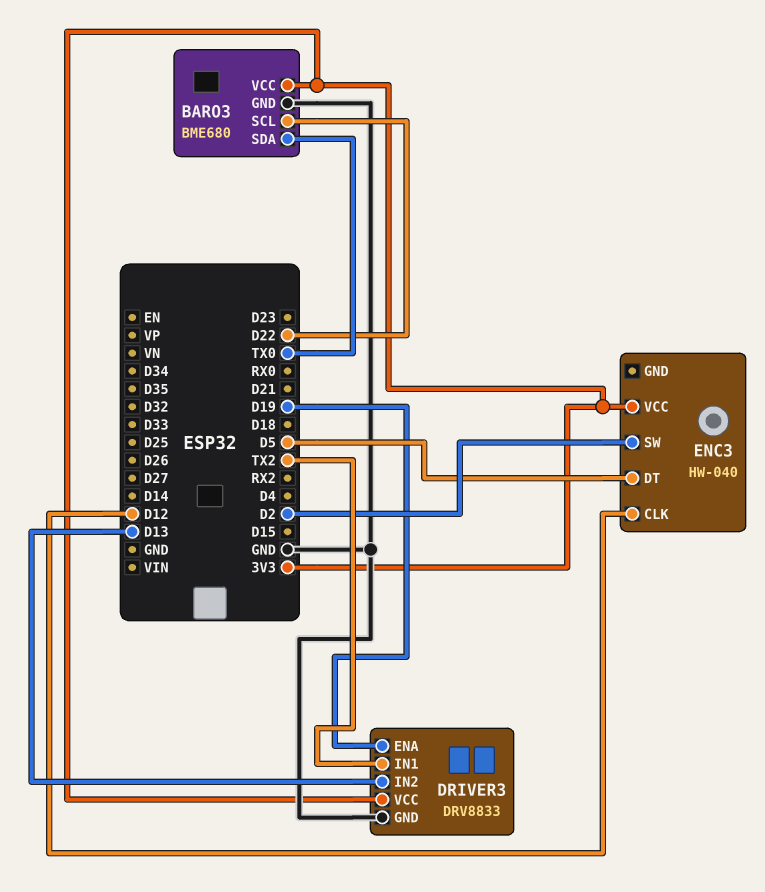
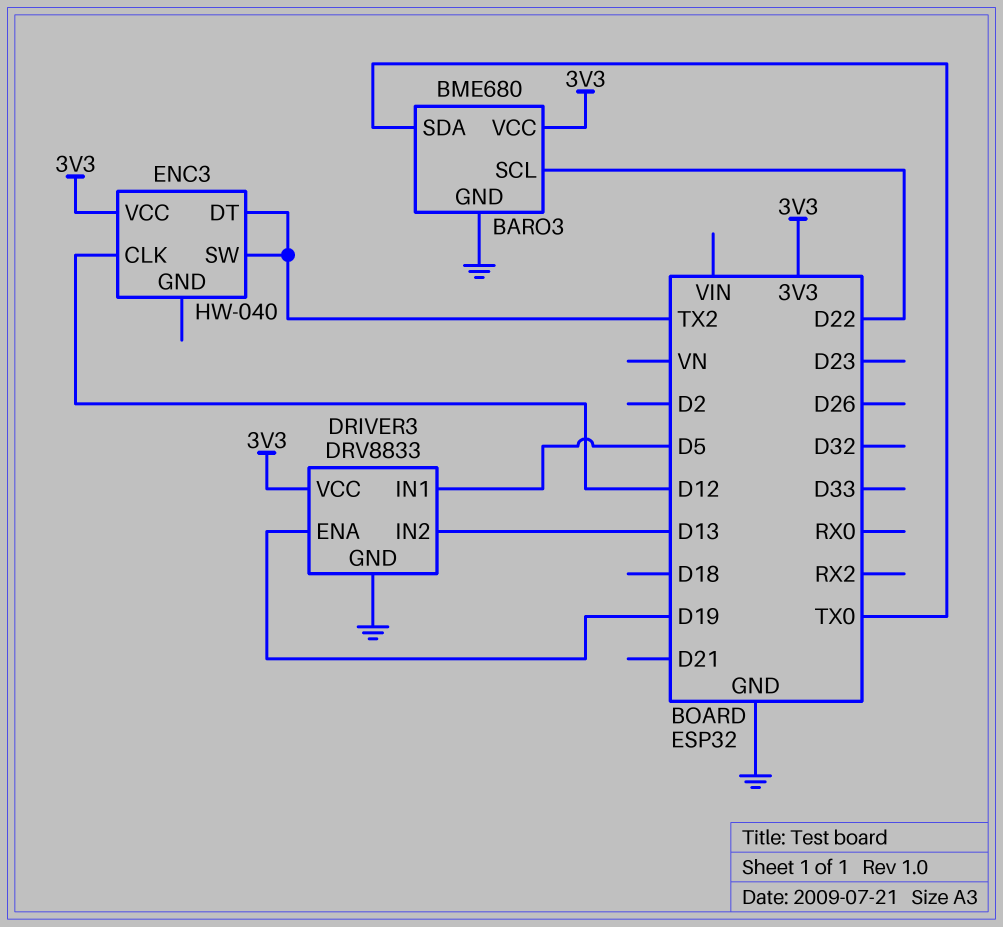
DRIVER3 pin IN1: TX2 -> D5
ENC3 pin DT: D5 -> TX2
ENC3 pin SW: D2 -> TX2

